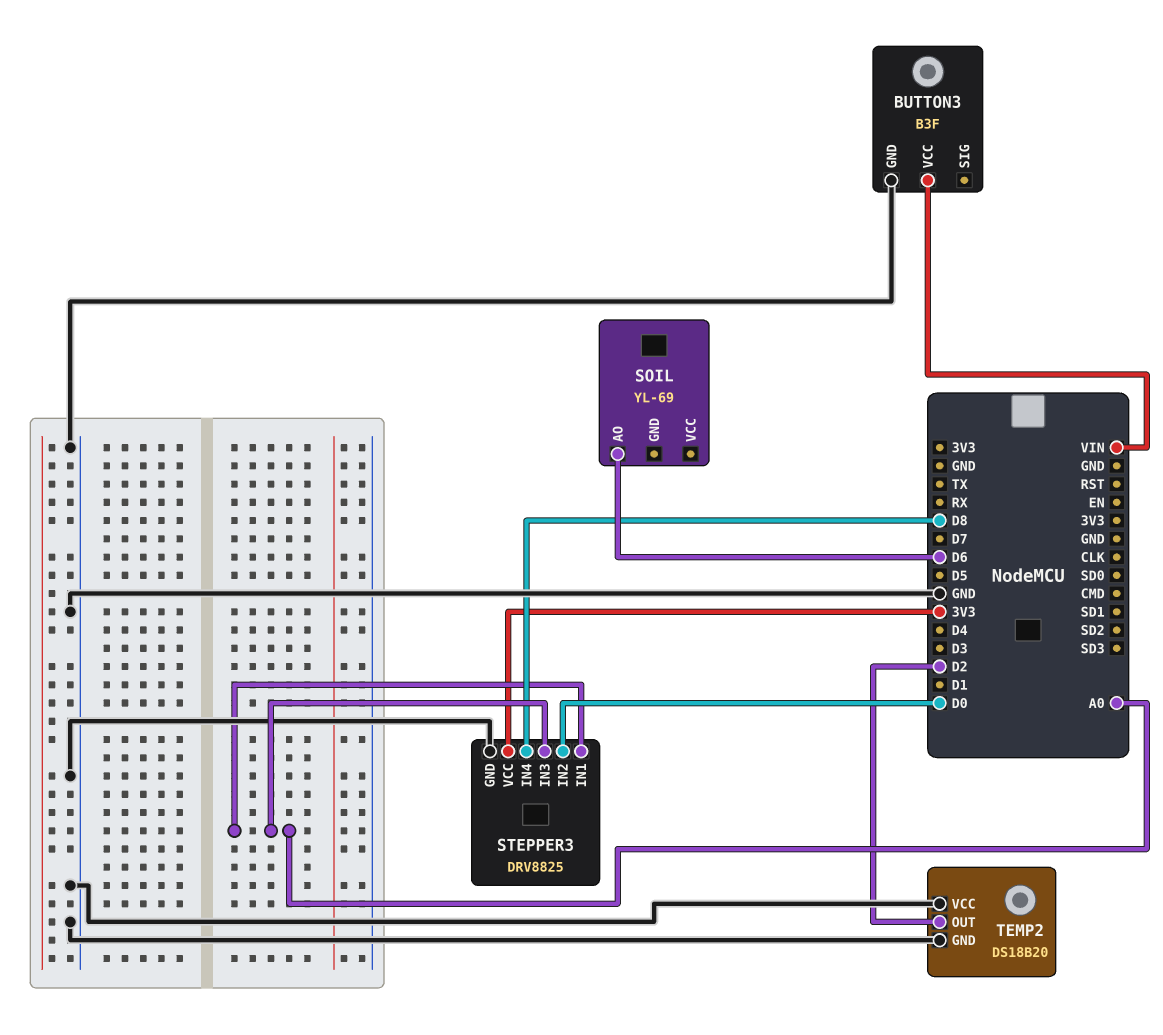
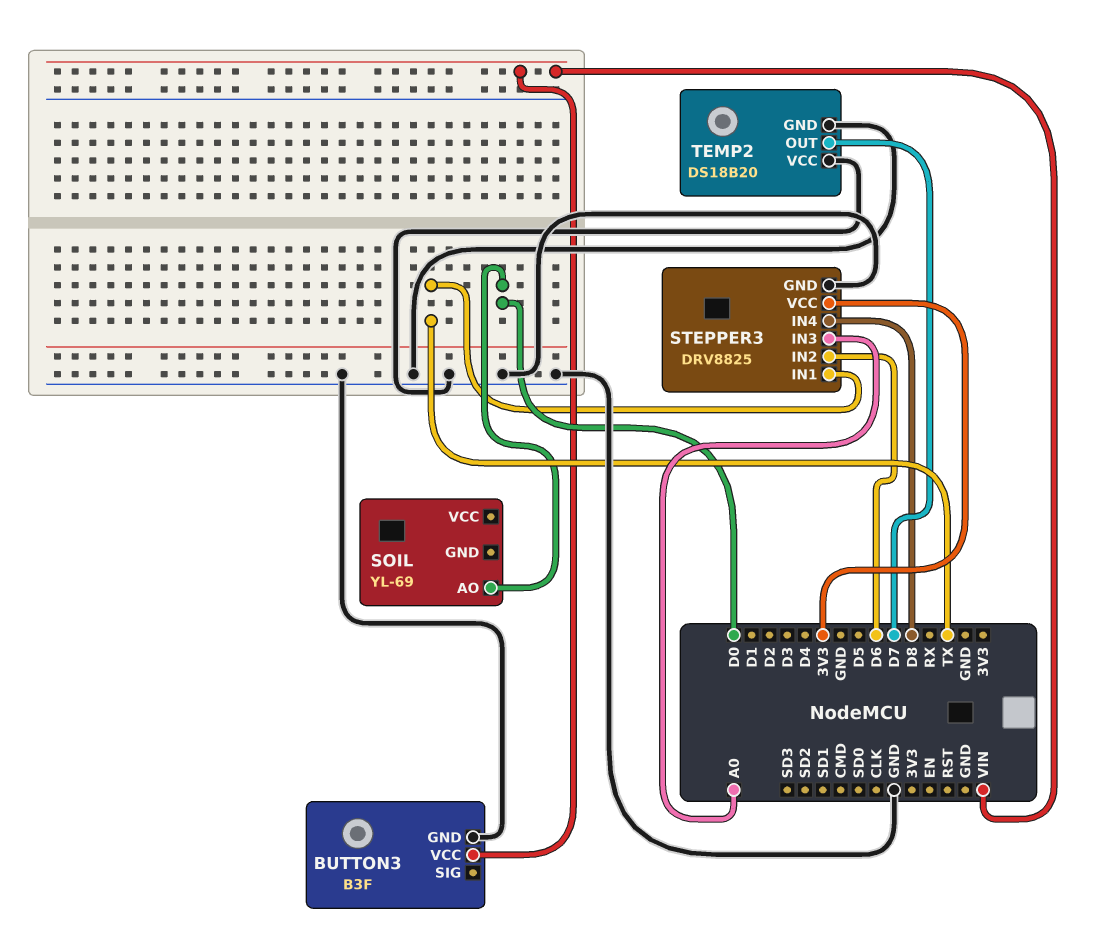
SOIL pin AO: D6 -> D0
STEPPER3 pin IN1: A0 -> TX
STEPPER3 pin IN2: D0 -> D6
TEMP2 pin OUT: D2 -> D7

